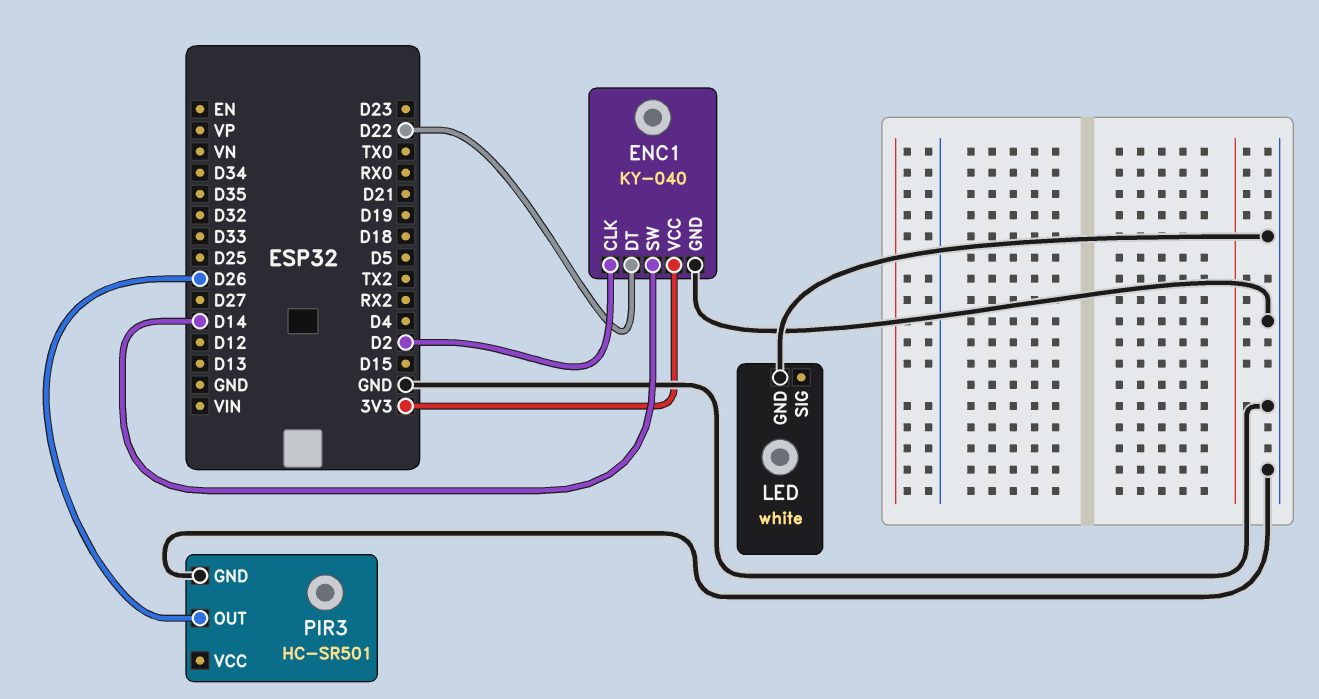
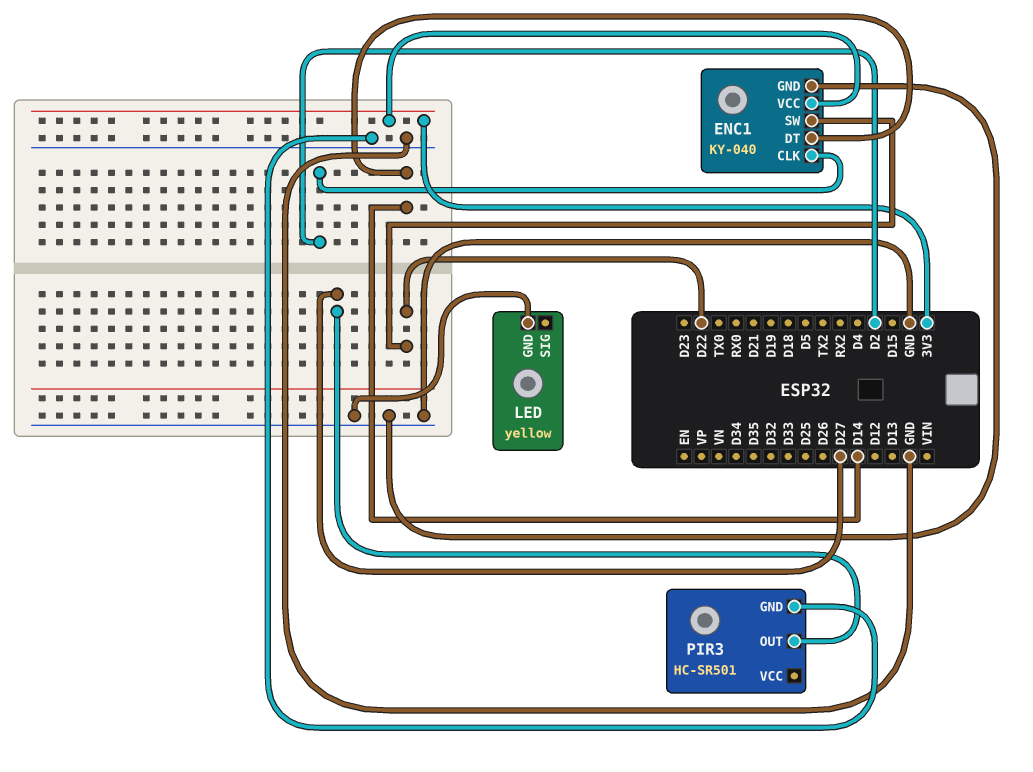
ENC1 pin DT: D22 -> D14
ENC1 pin SW: D14 -> D22
LED: white -> yellow
PIR3 pin OUT: D26 -> D27

